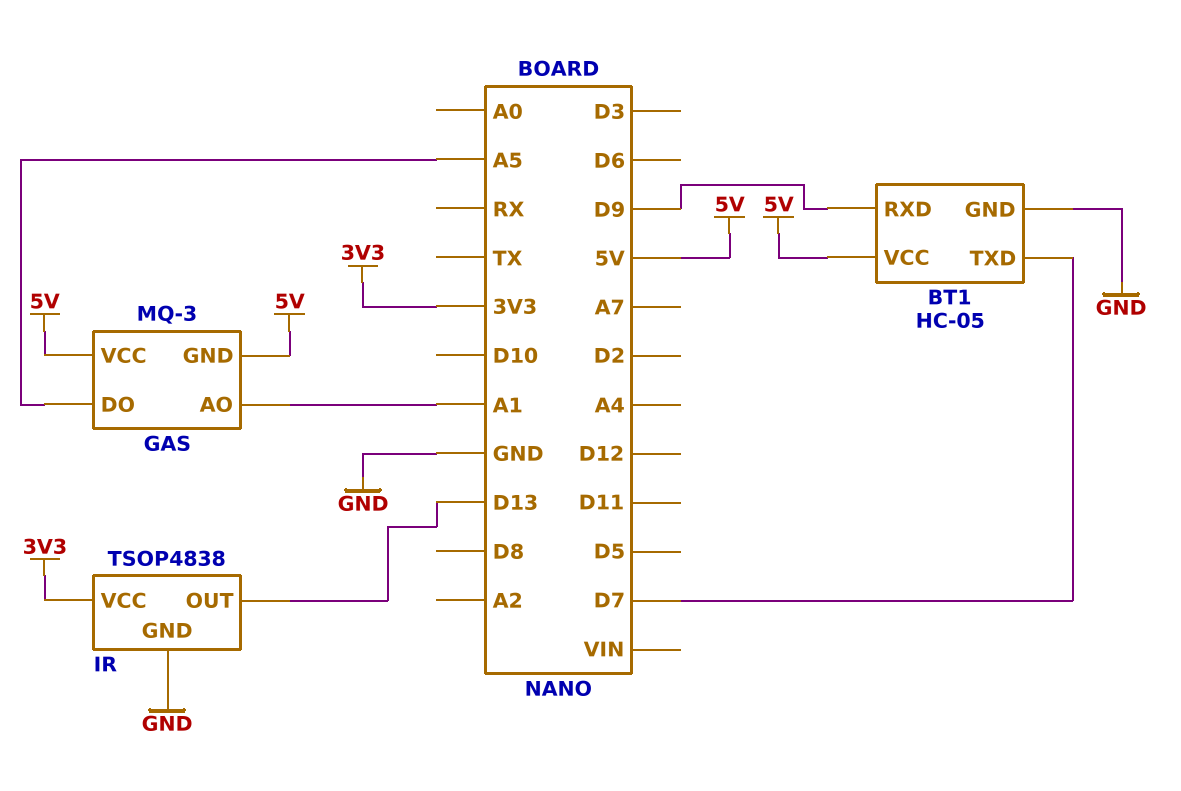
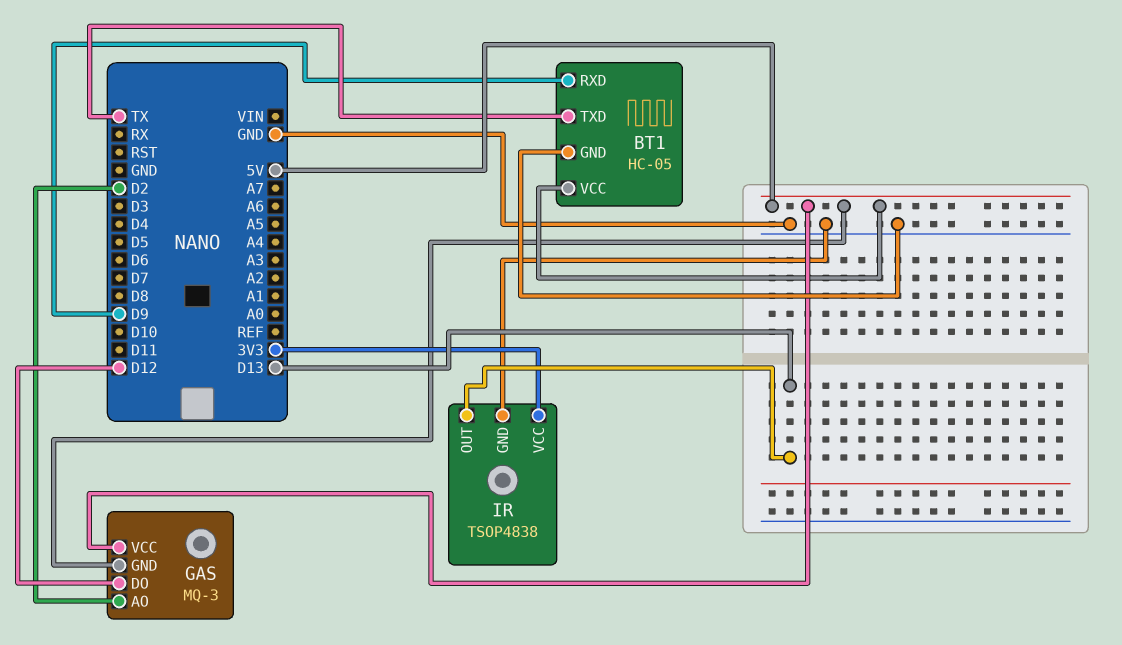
BT1 pin TXD: D7 -> TX
GAS pin AO: A1 -> D2
GAS pin DO: A5 -> D12

